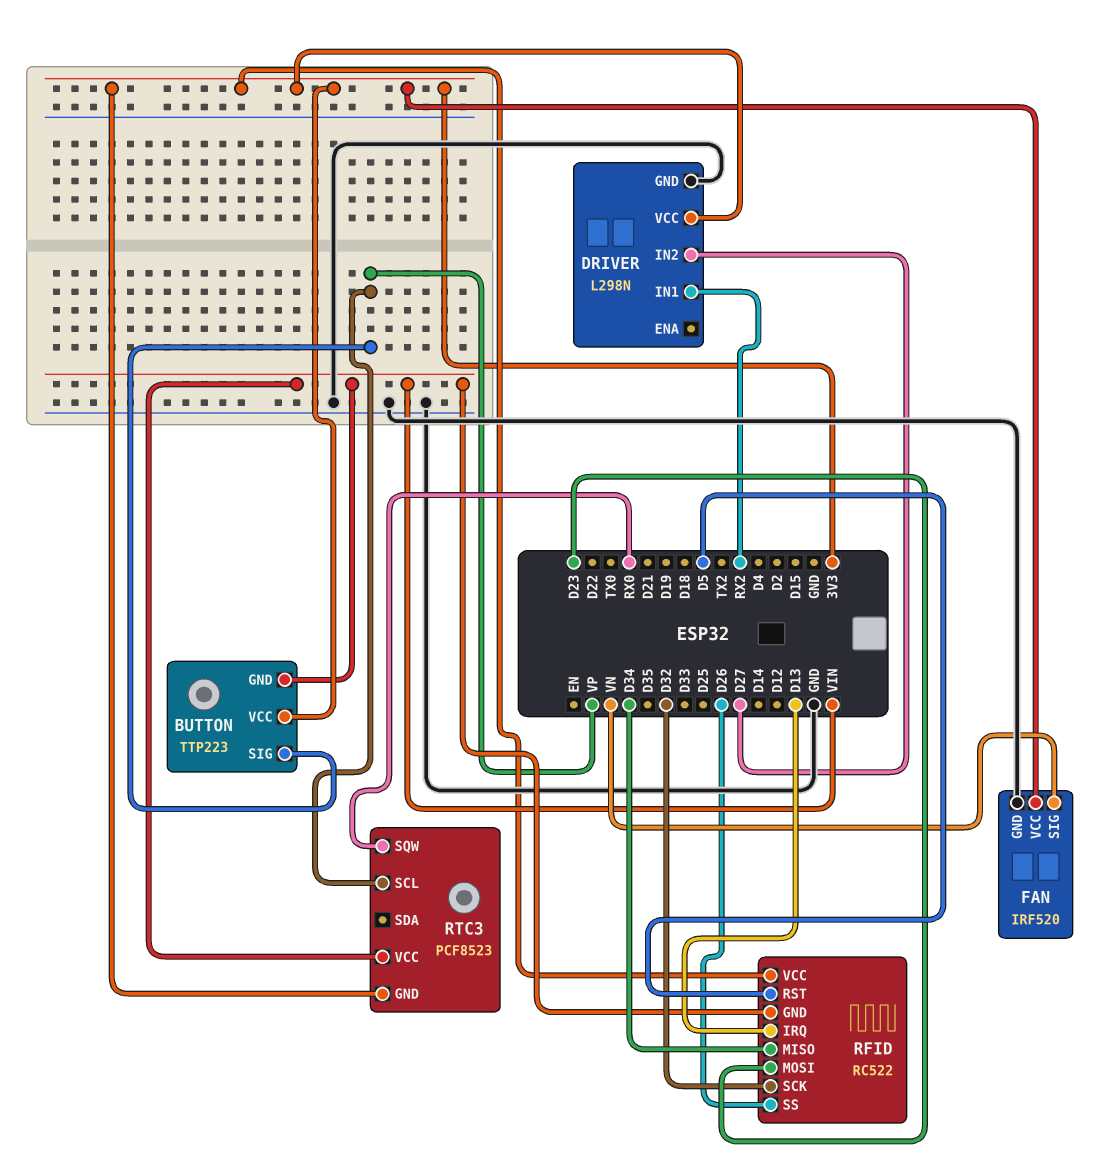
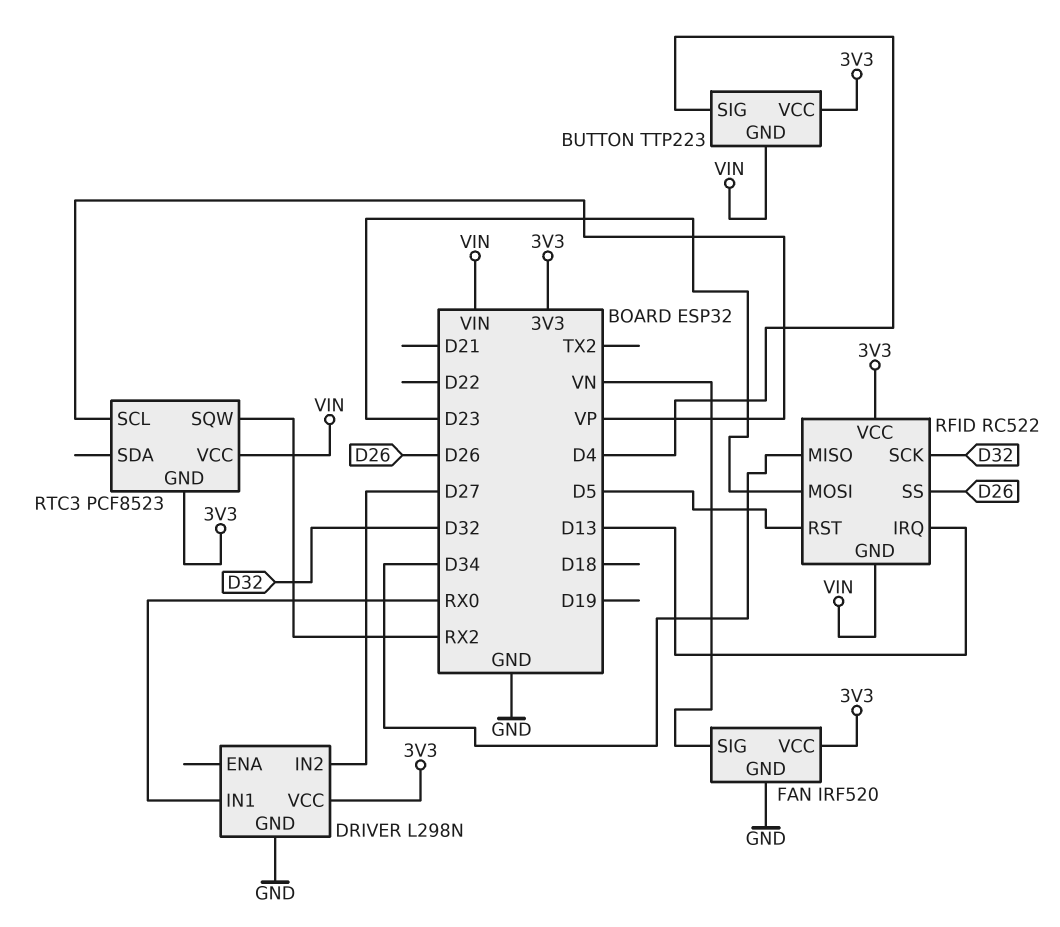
BUTTON pin SIG: VP -> D4
DRIVER pin IN1: RX2 -> RX0
RTC3 pin SQW: RX0 -> RX2

